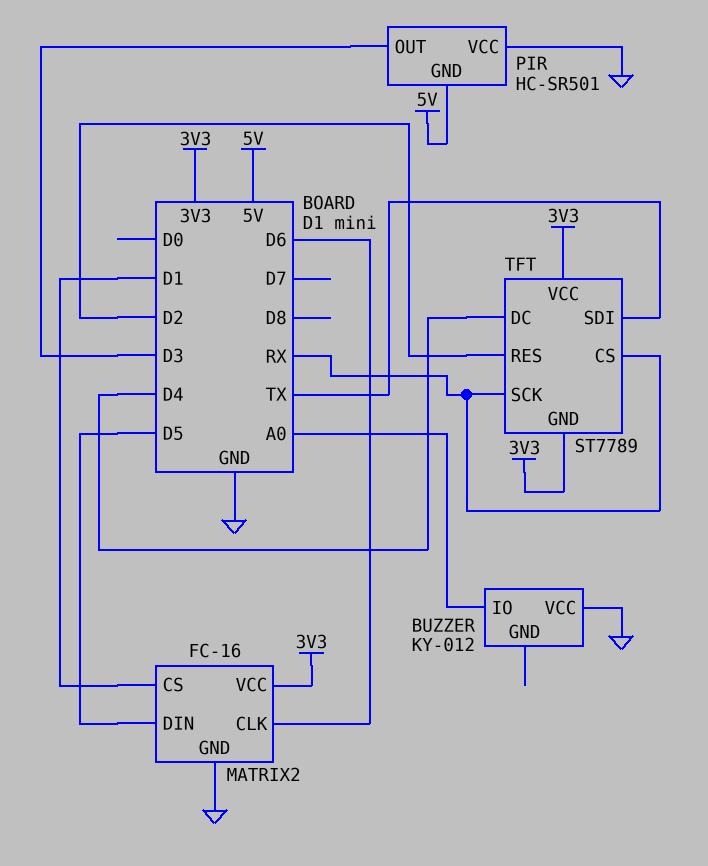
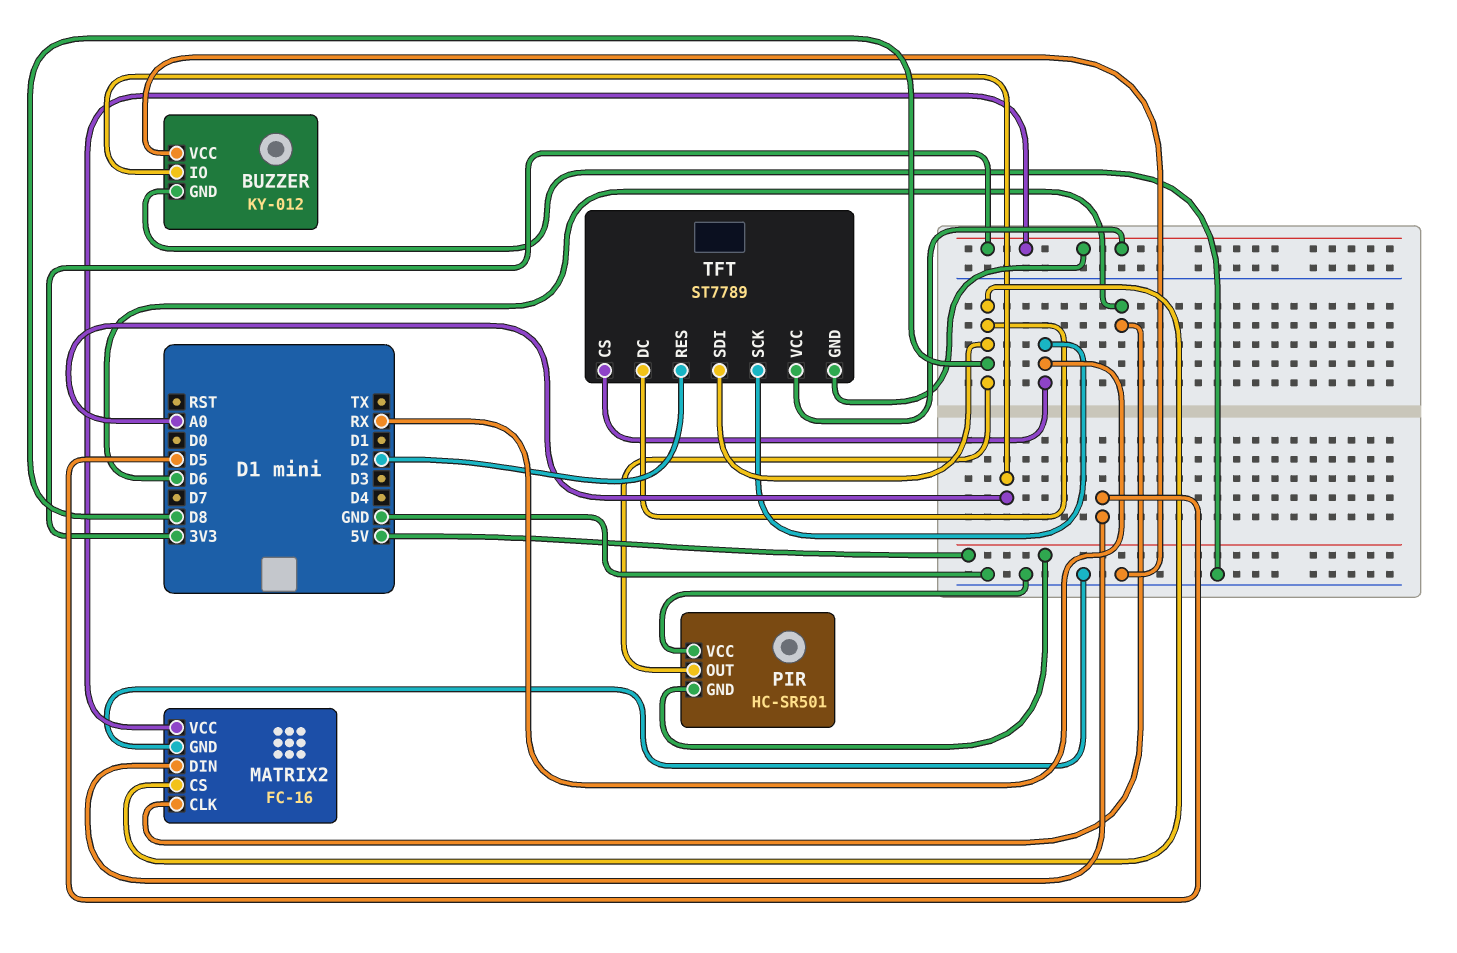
BUZZER pin GND: none -> GND
MATRIX2 pin CS: D1 -> D8
PIR pin OUT: D3 -> D8
TFT pin DC: D4 -> D8
TFT pin SDI: TX -> D8

